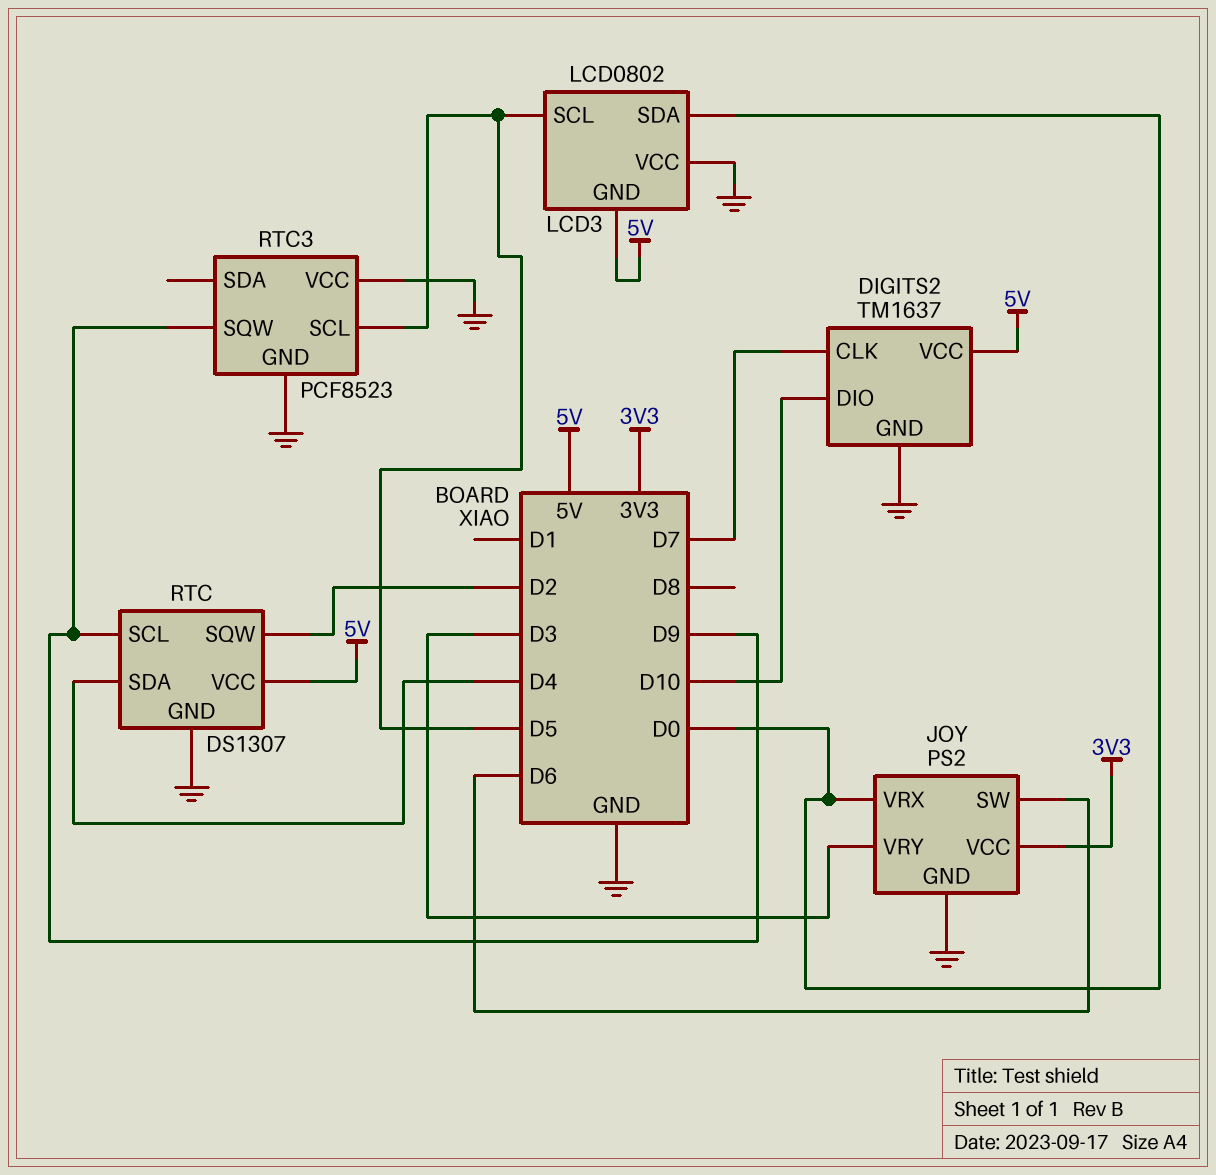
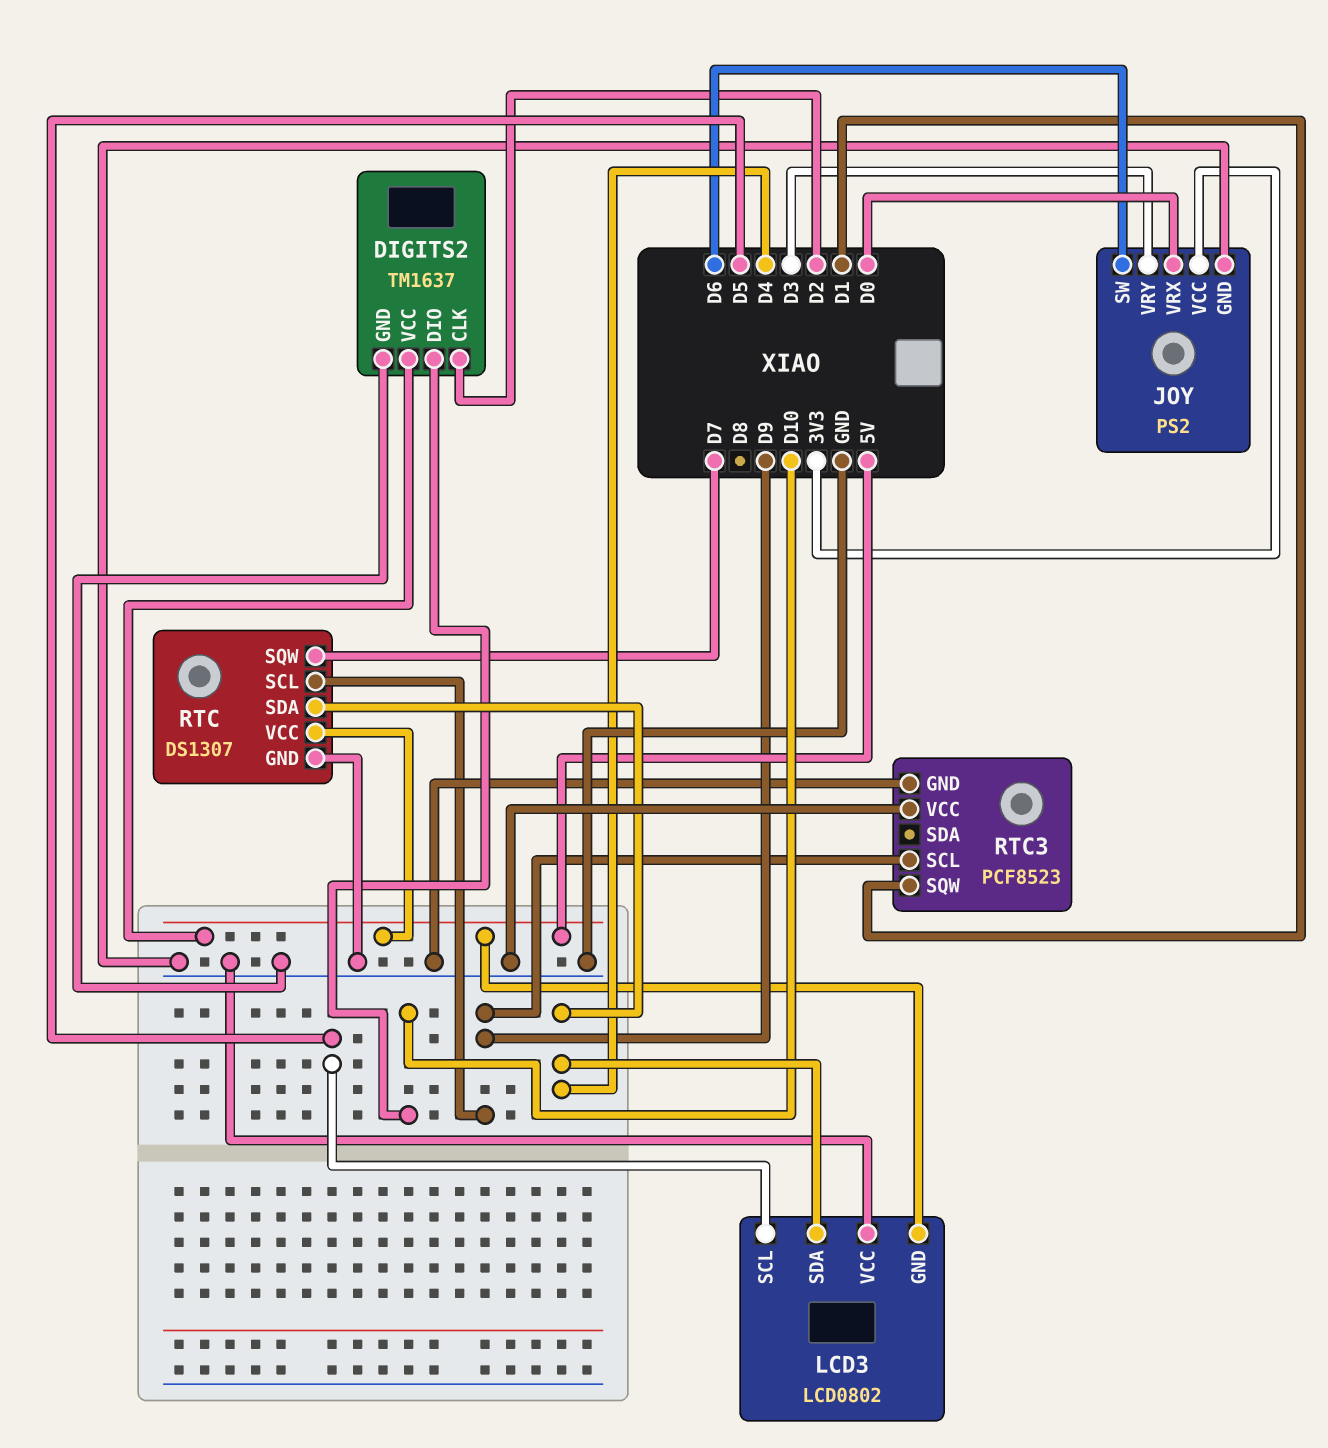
DIGITS2 pin CLK: D7 -> D2
LCD3 pin SDA: D0 -> D4
RTC pin SQW: D2 -> D7
RTC3 pin SCL: D5 -> D9
RTC3 pin SQW: D9 -> D1

